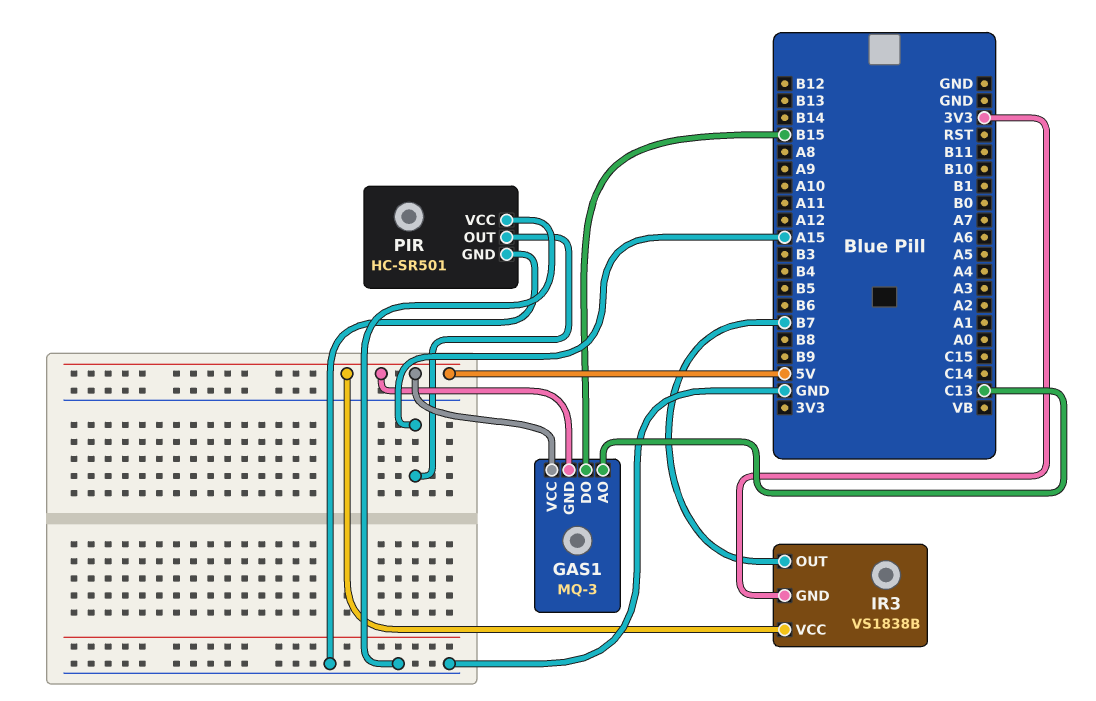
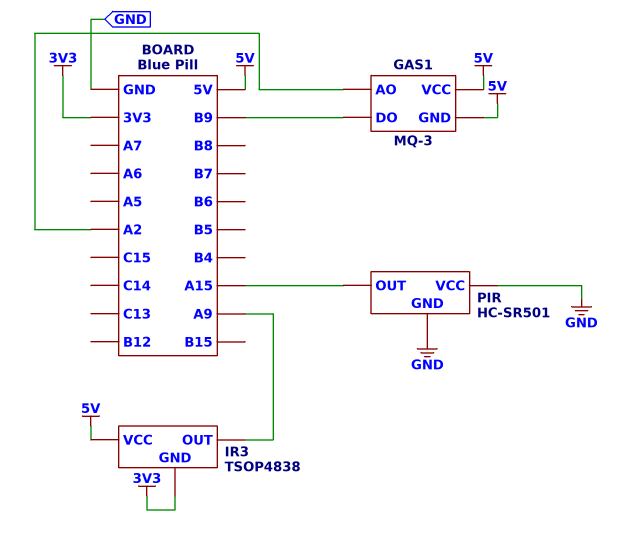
GAS1 pin AO: C13 -> A2
GAS1 pin DO: B15 -> B9
IR3: VS1838B -> TSOP4838
IR3 pin OUT: B7 -> A9

